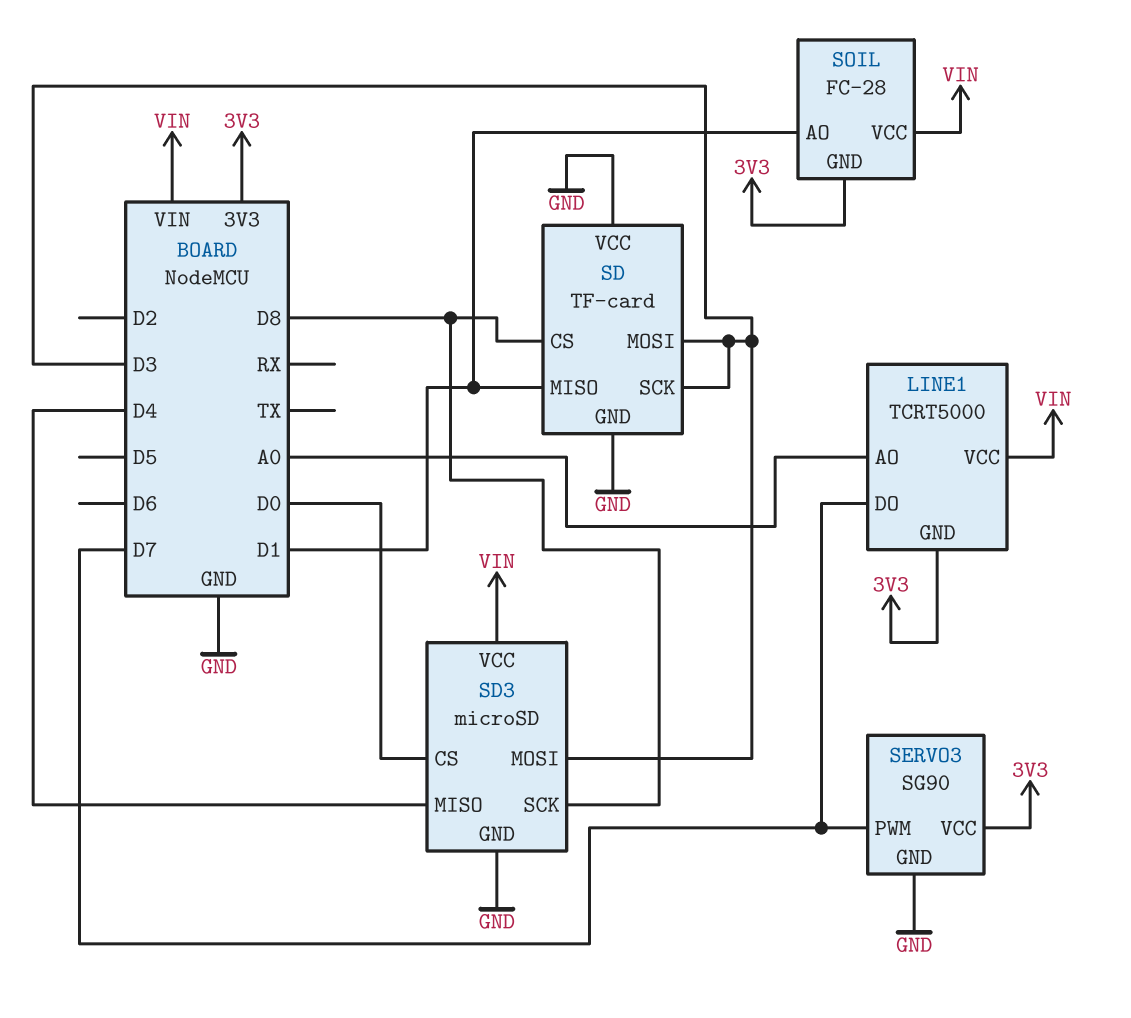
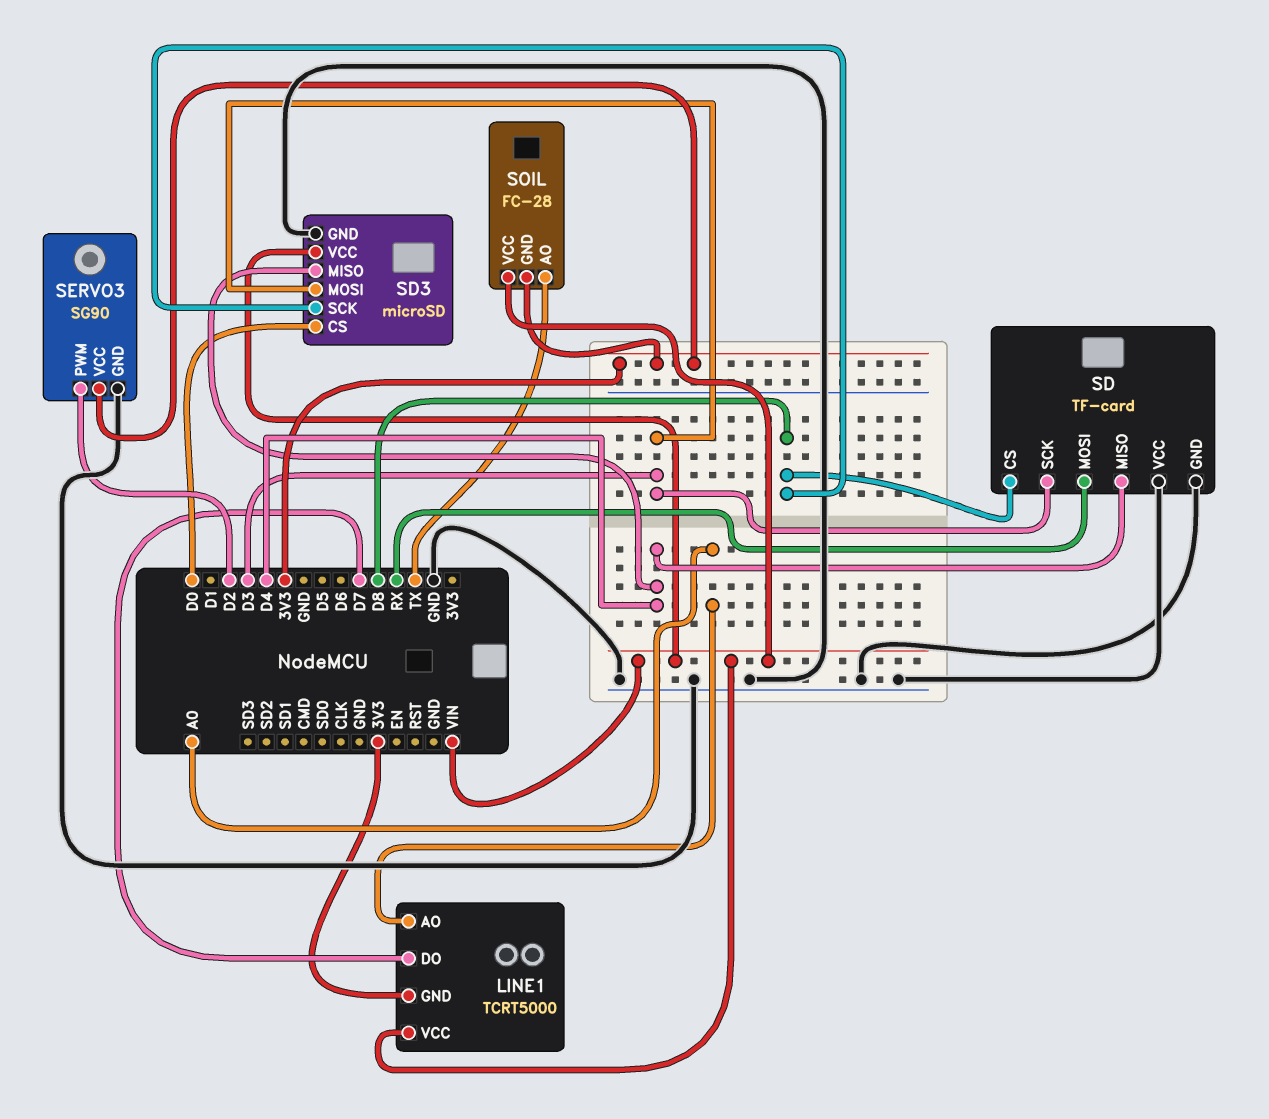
SD pin MISO: D1 -> D4
SD pin MOSI: D3 -> RX
SERVO3 pin PWM: D7 -> D2
SOIL pin AO: D1 -> TX

